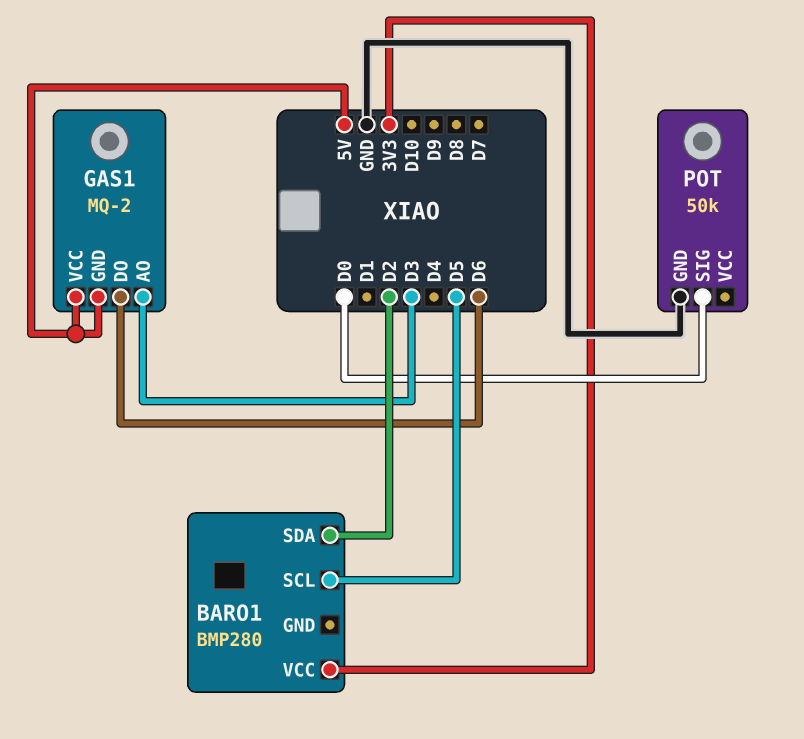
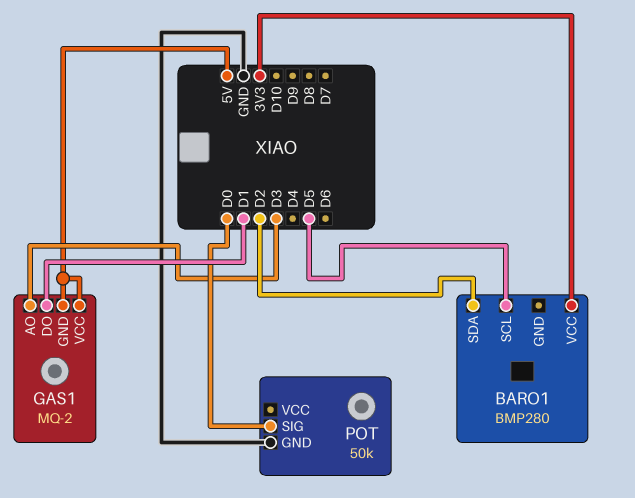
GAS1 pin DO: D6 -> D1

